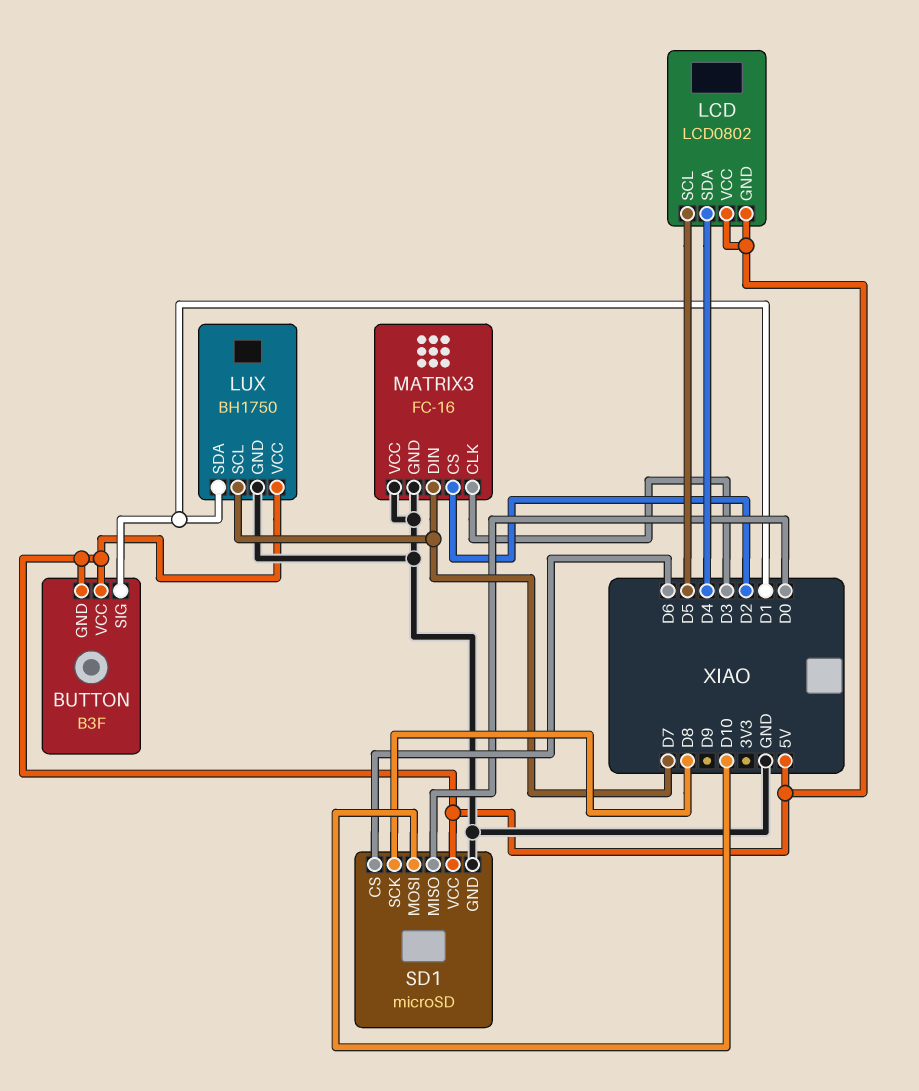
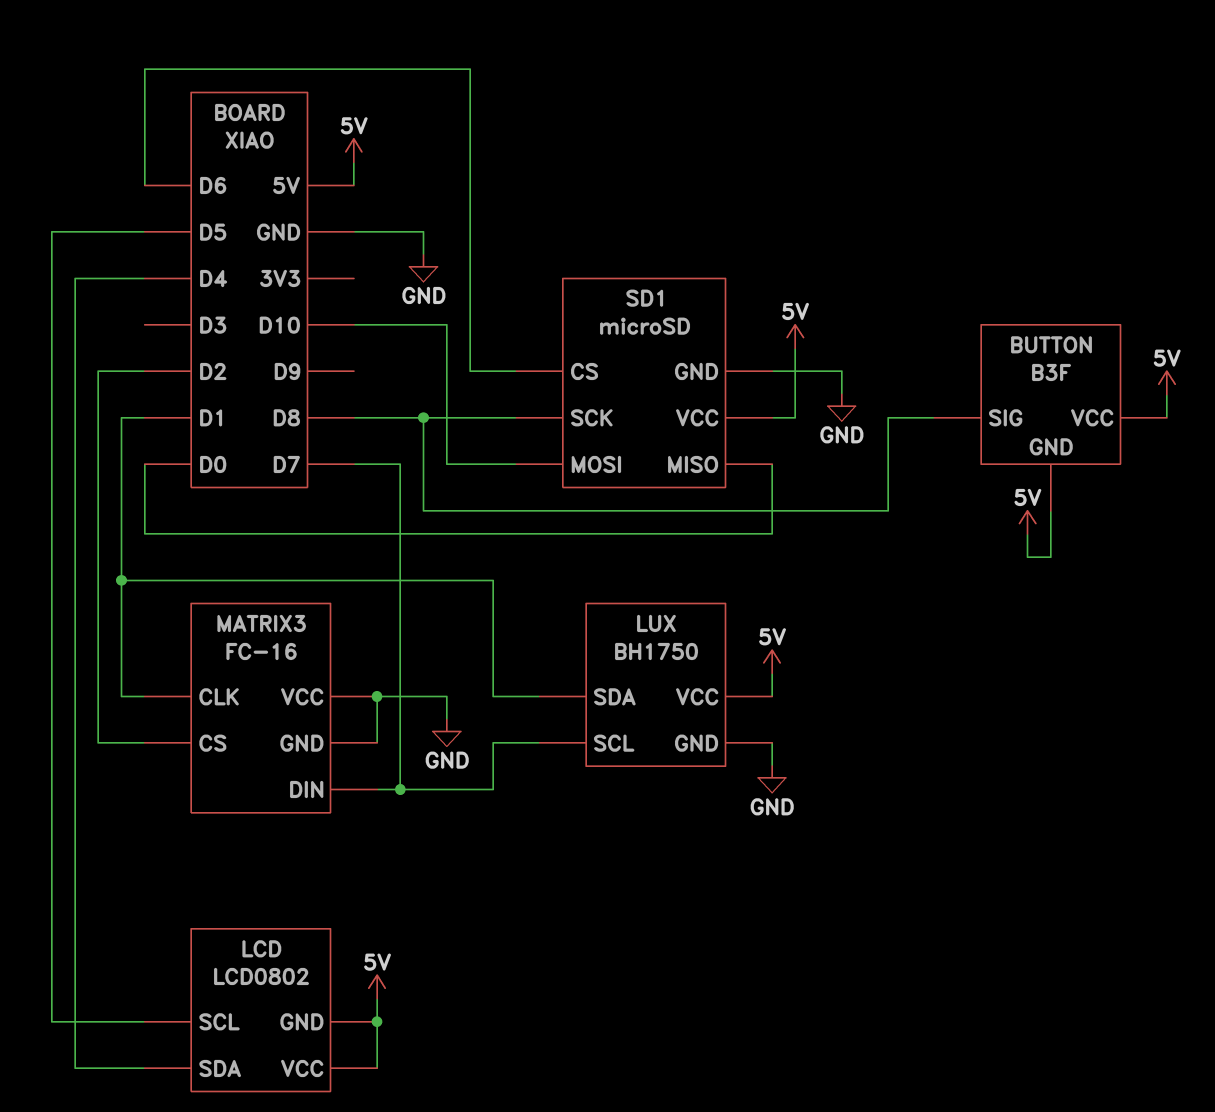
BUTTON pin SIG: D1 -> D8
MATRIX3 pin CLK: D3 -> D1

